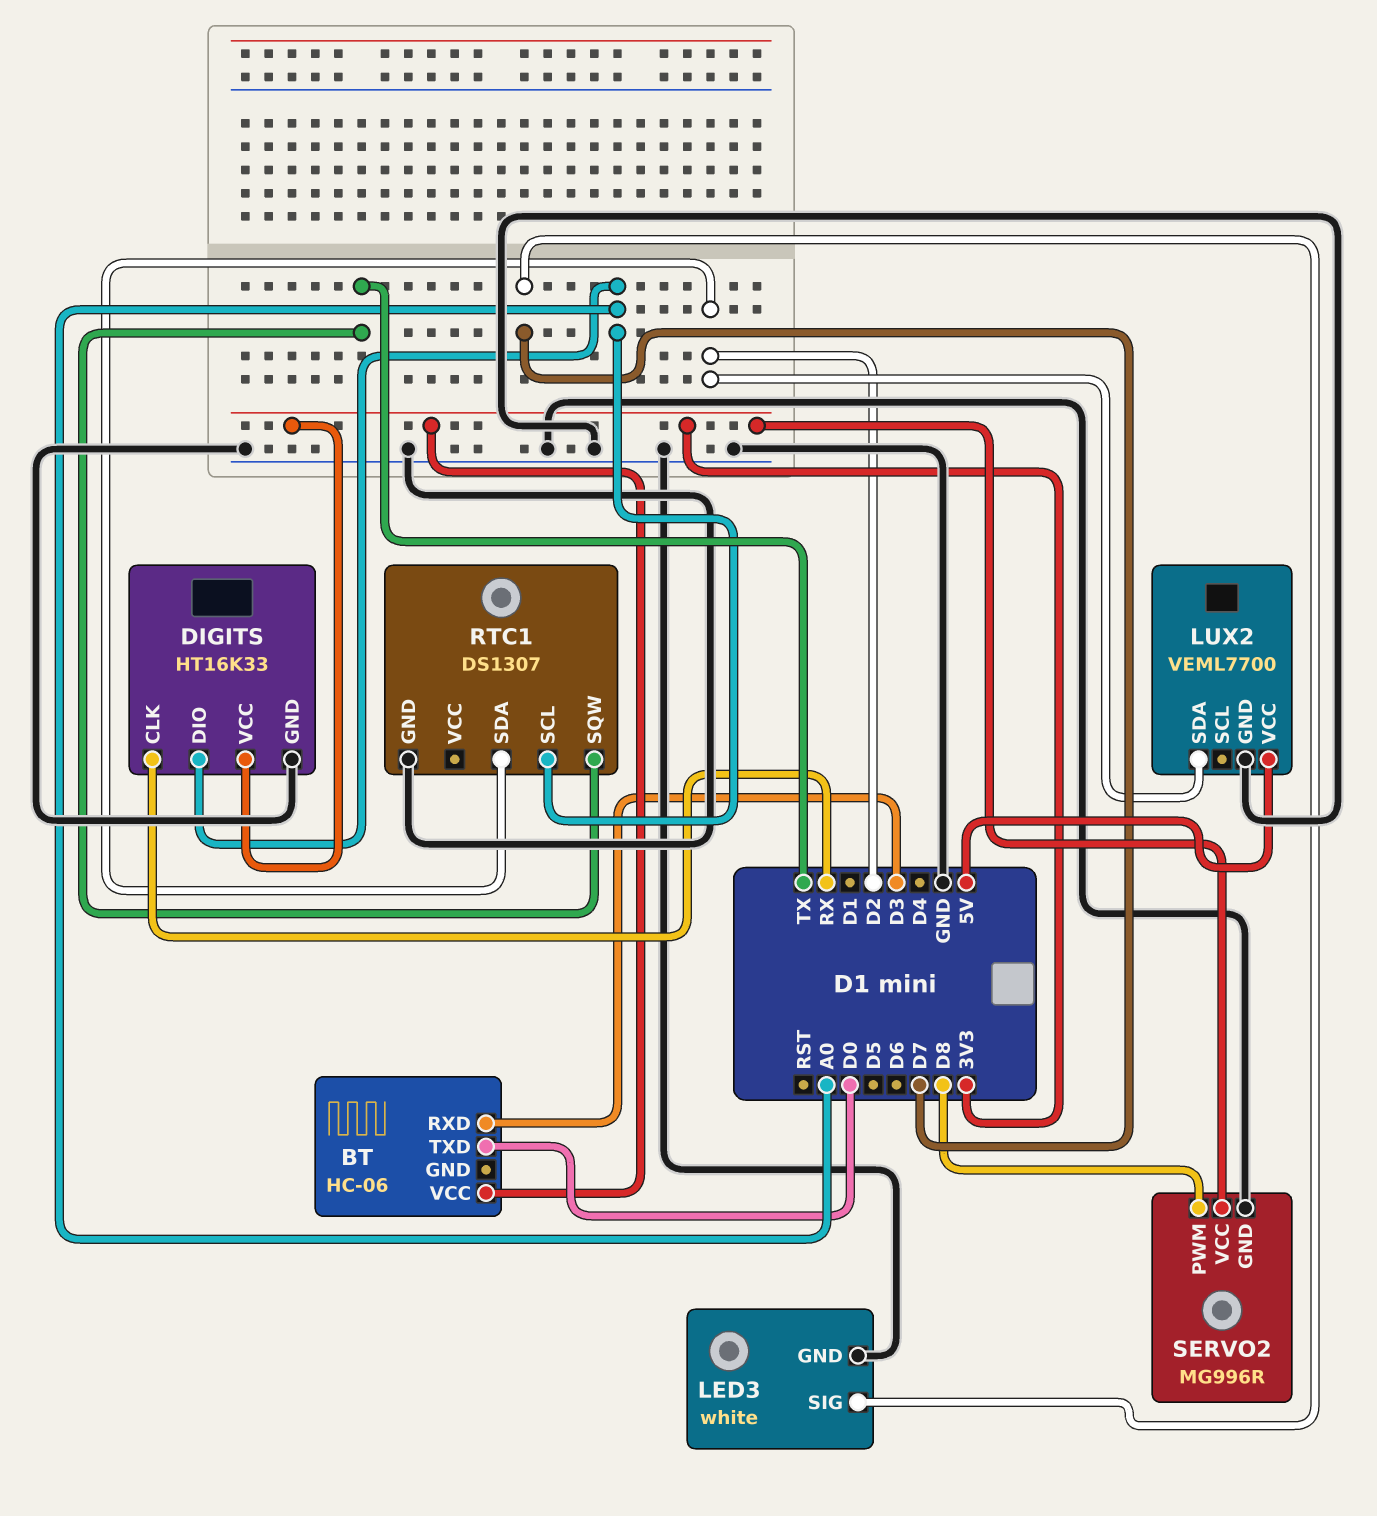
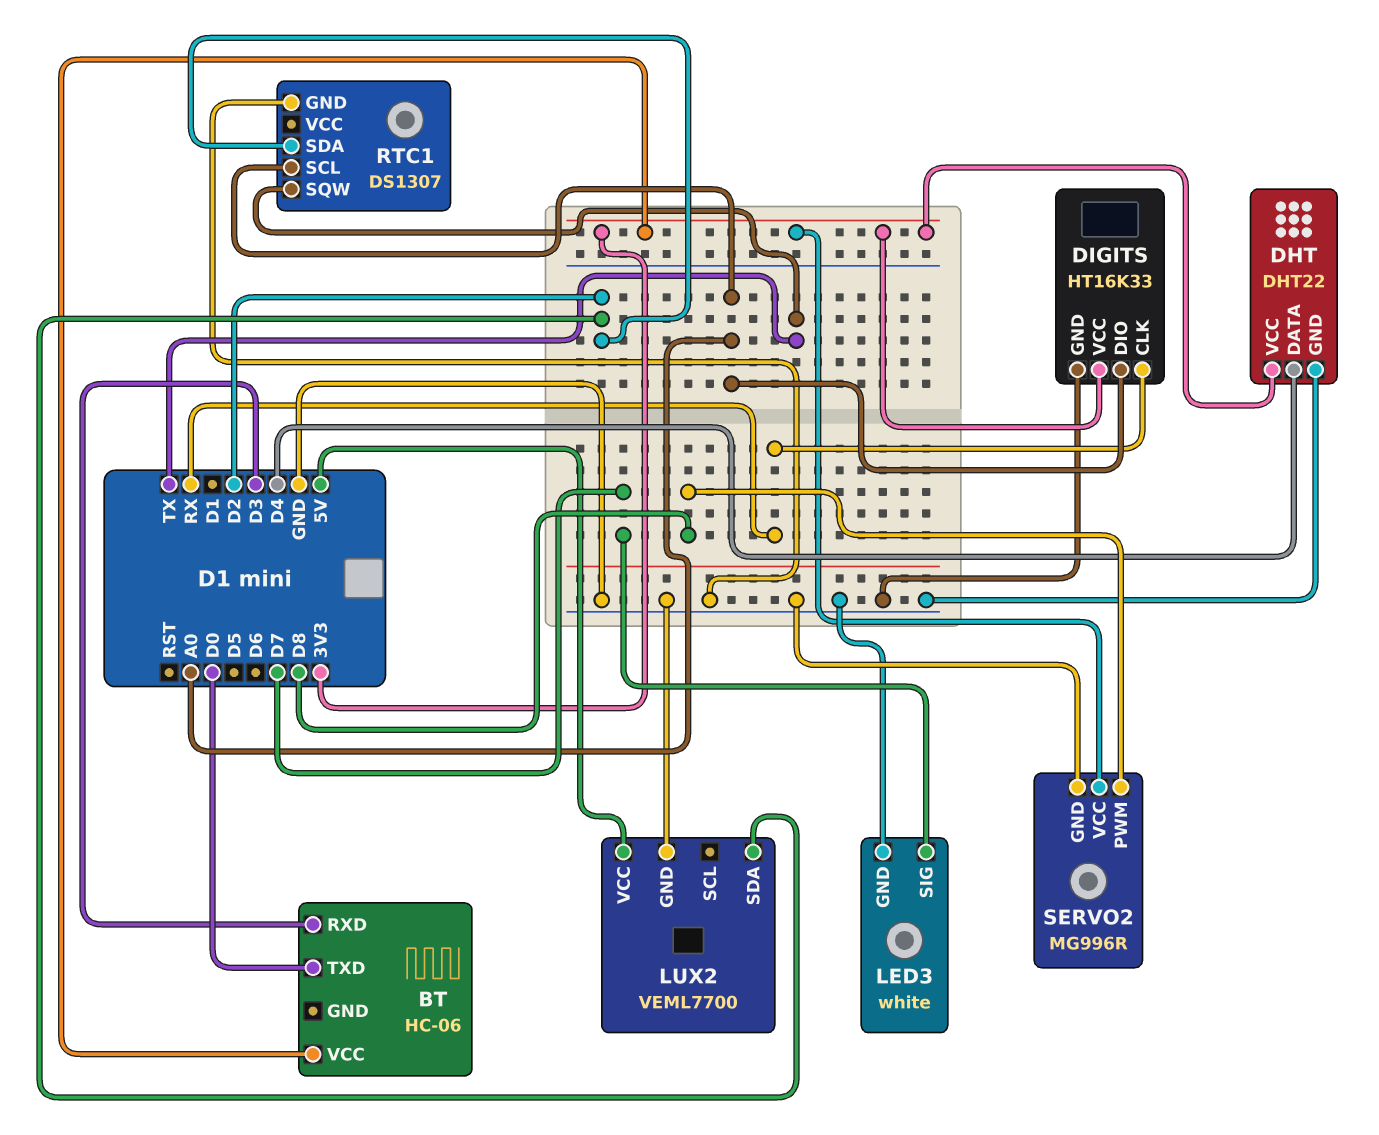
DHT: none -> DHT22
DHT pin DATA: none -> D4
DHT pin GND: none -> GND
DHT pin VCC: none -> 3V3

